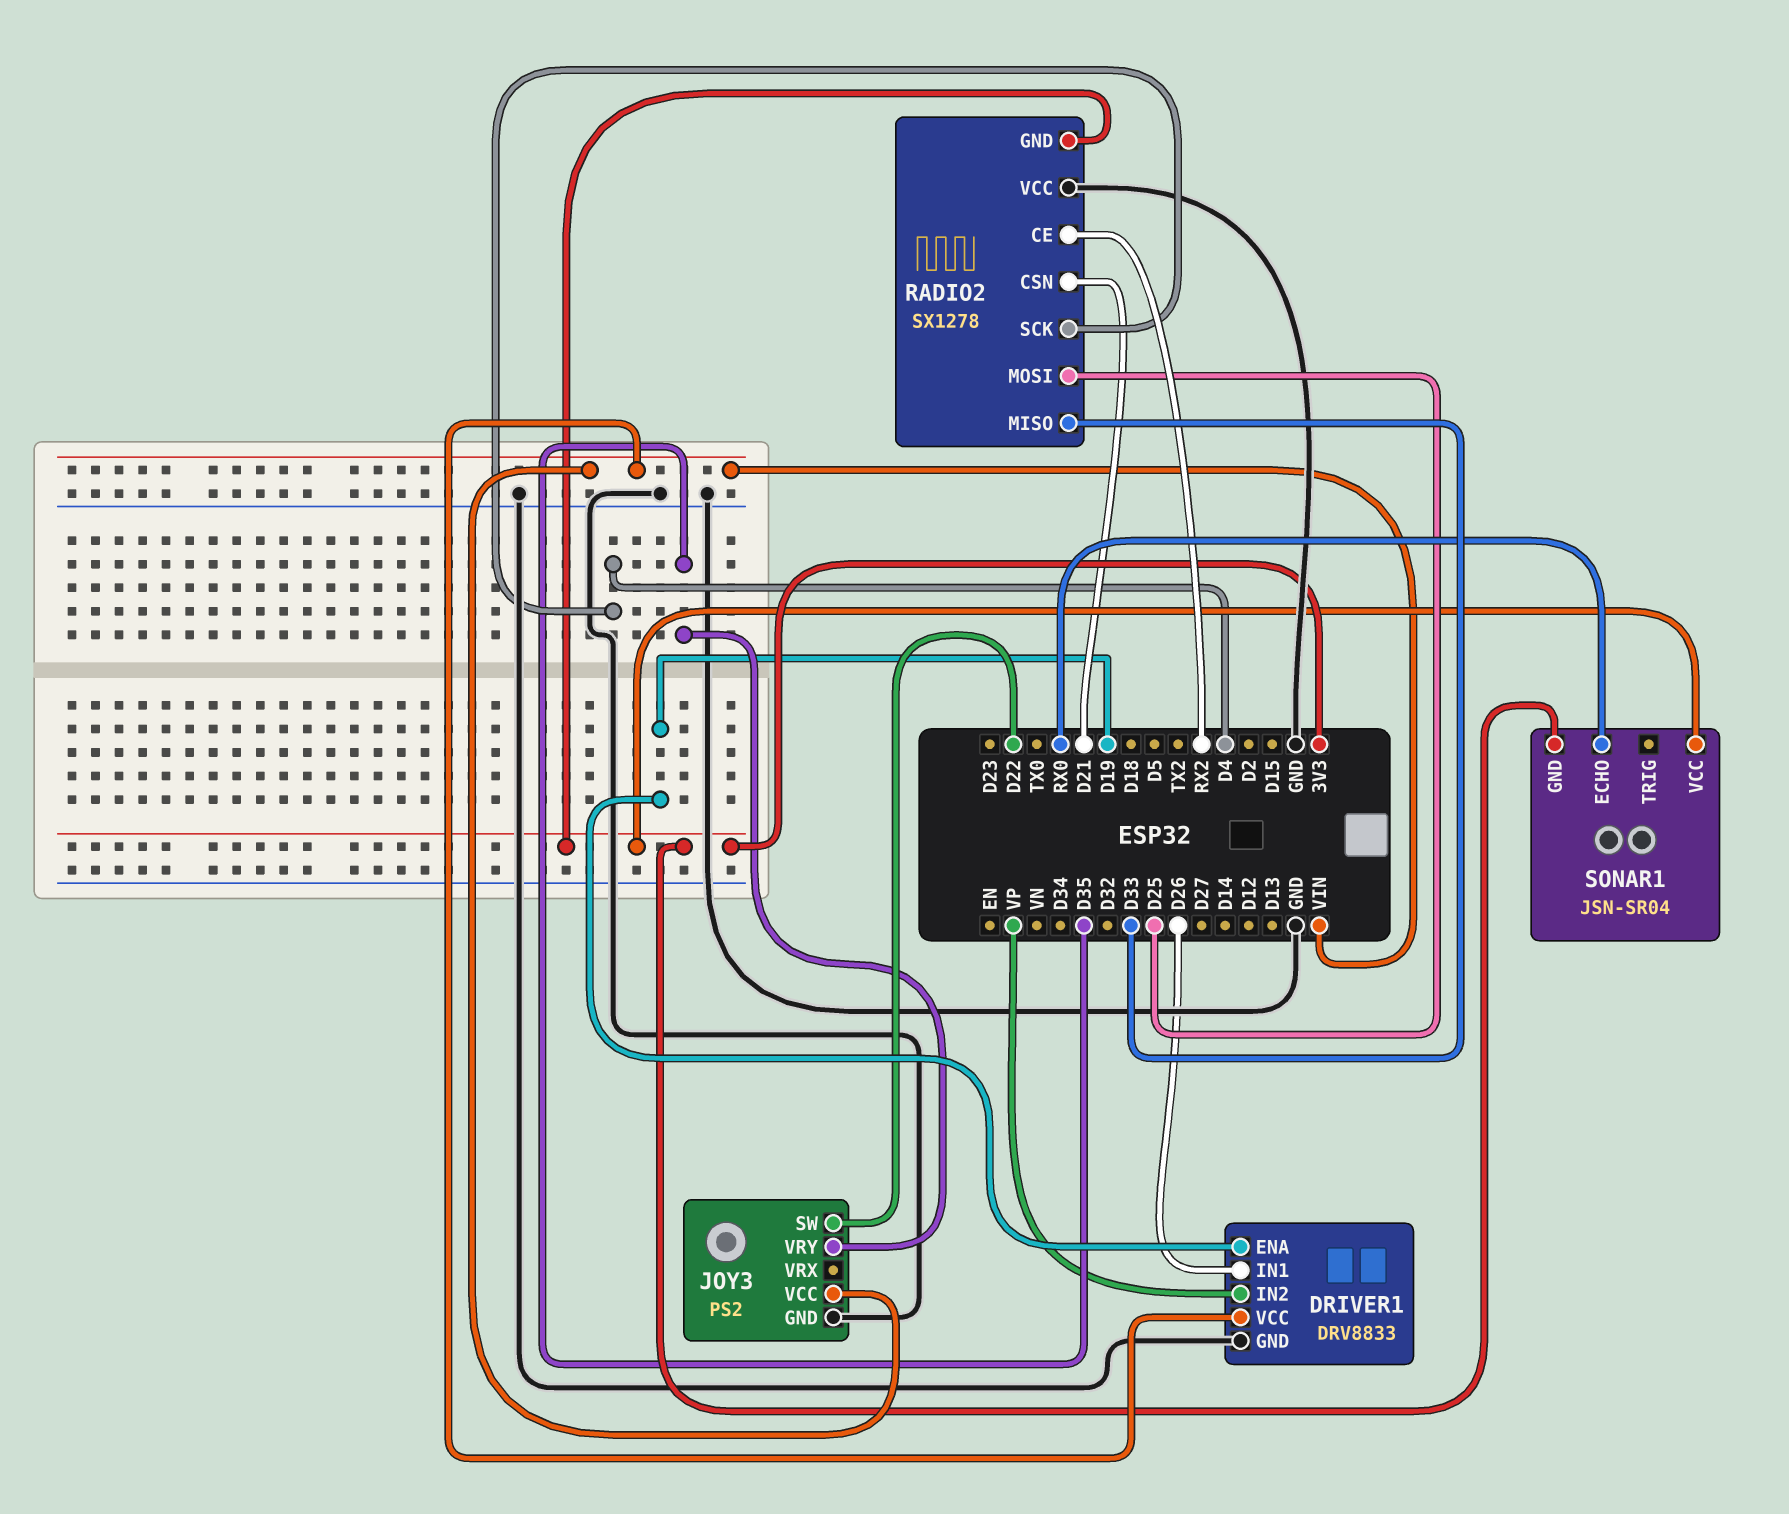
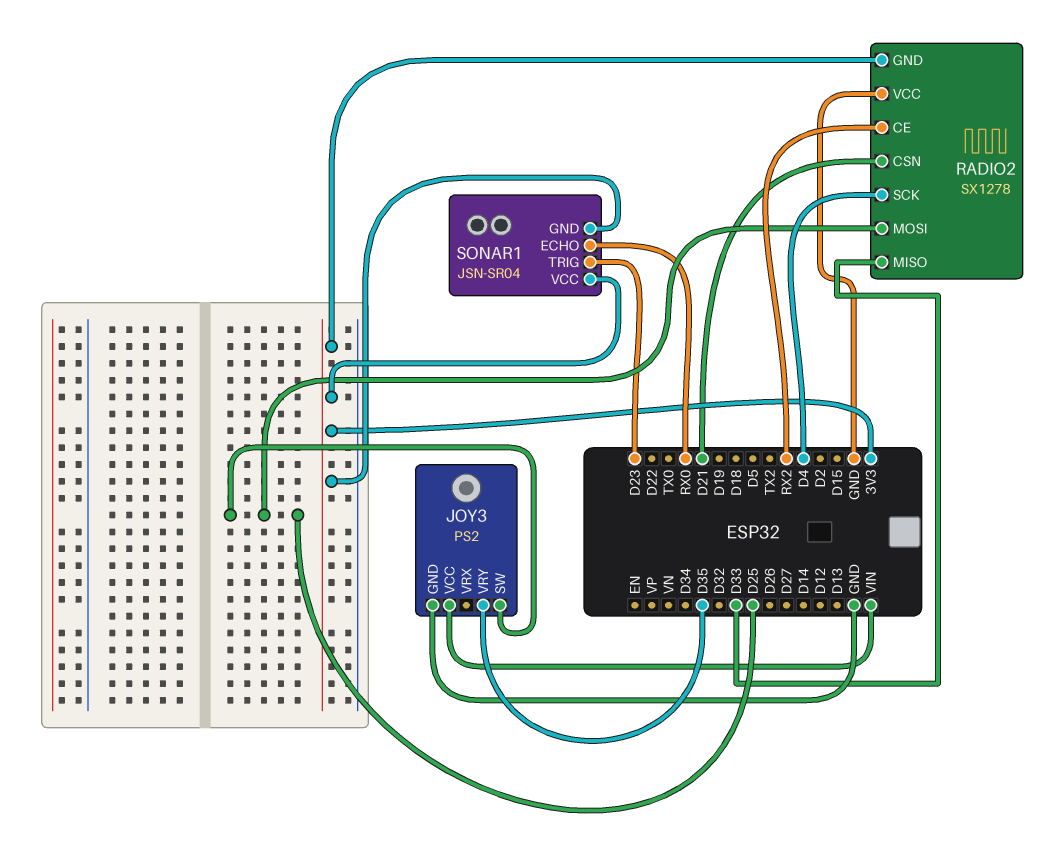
DRIVER1: DRV8833 -> none
DRIVER1 pin ENA: D19 -> none
DRIVER1 pin GND: GND -> none
DRIVER1 pin IN1: D26 -> none
DRIVER1 pin IN2: VP -> none
DRIVER1 pin VCC: VIN -> none
JOY3 pin SW: D22 -> D25
SONAR1 pin TRIG: none -> D23

